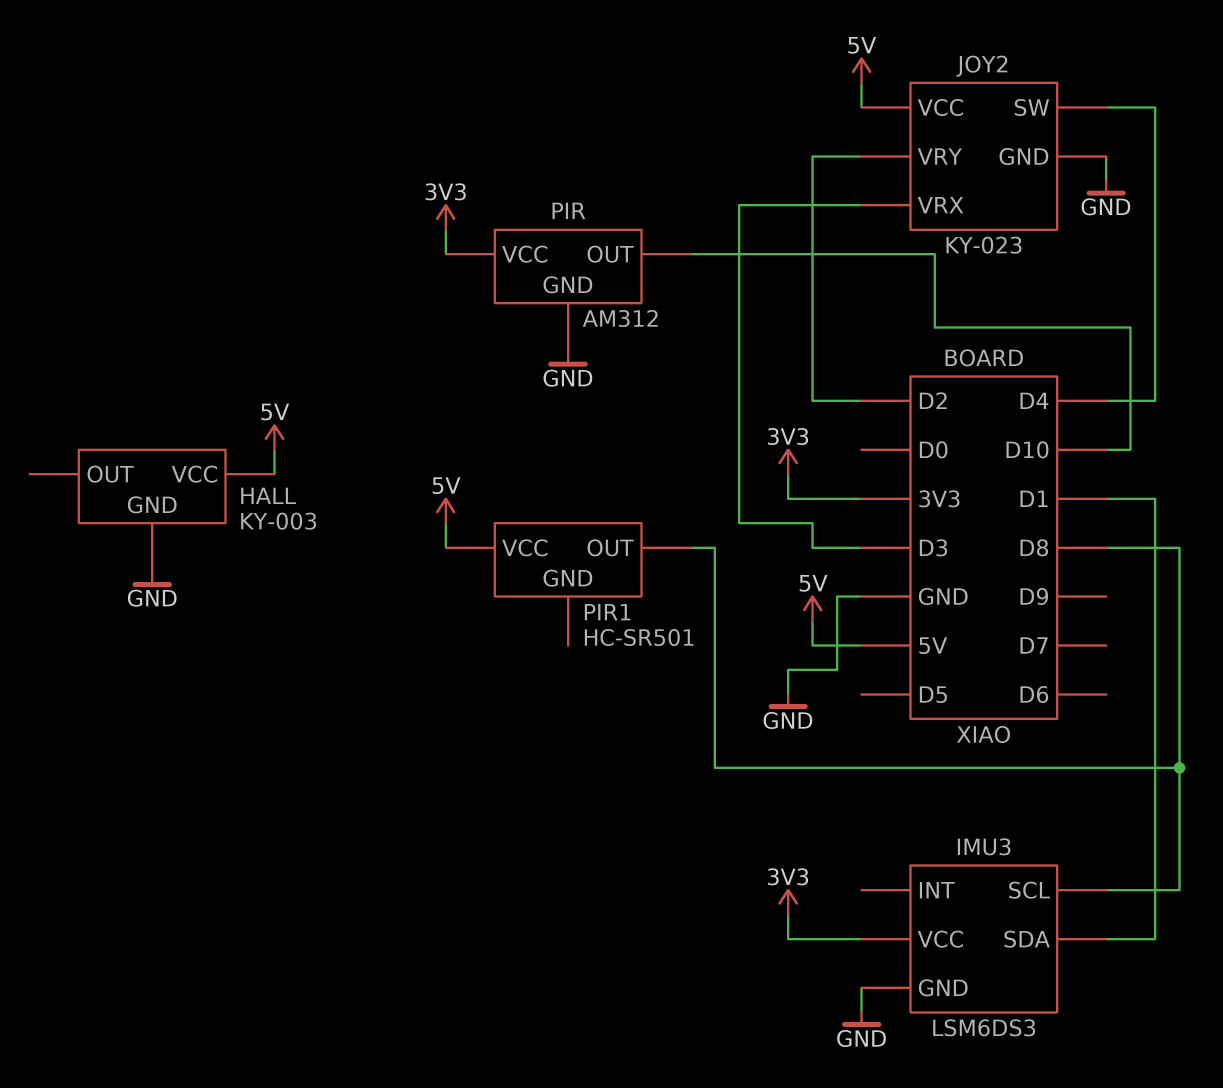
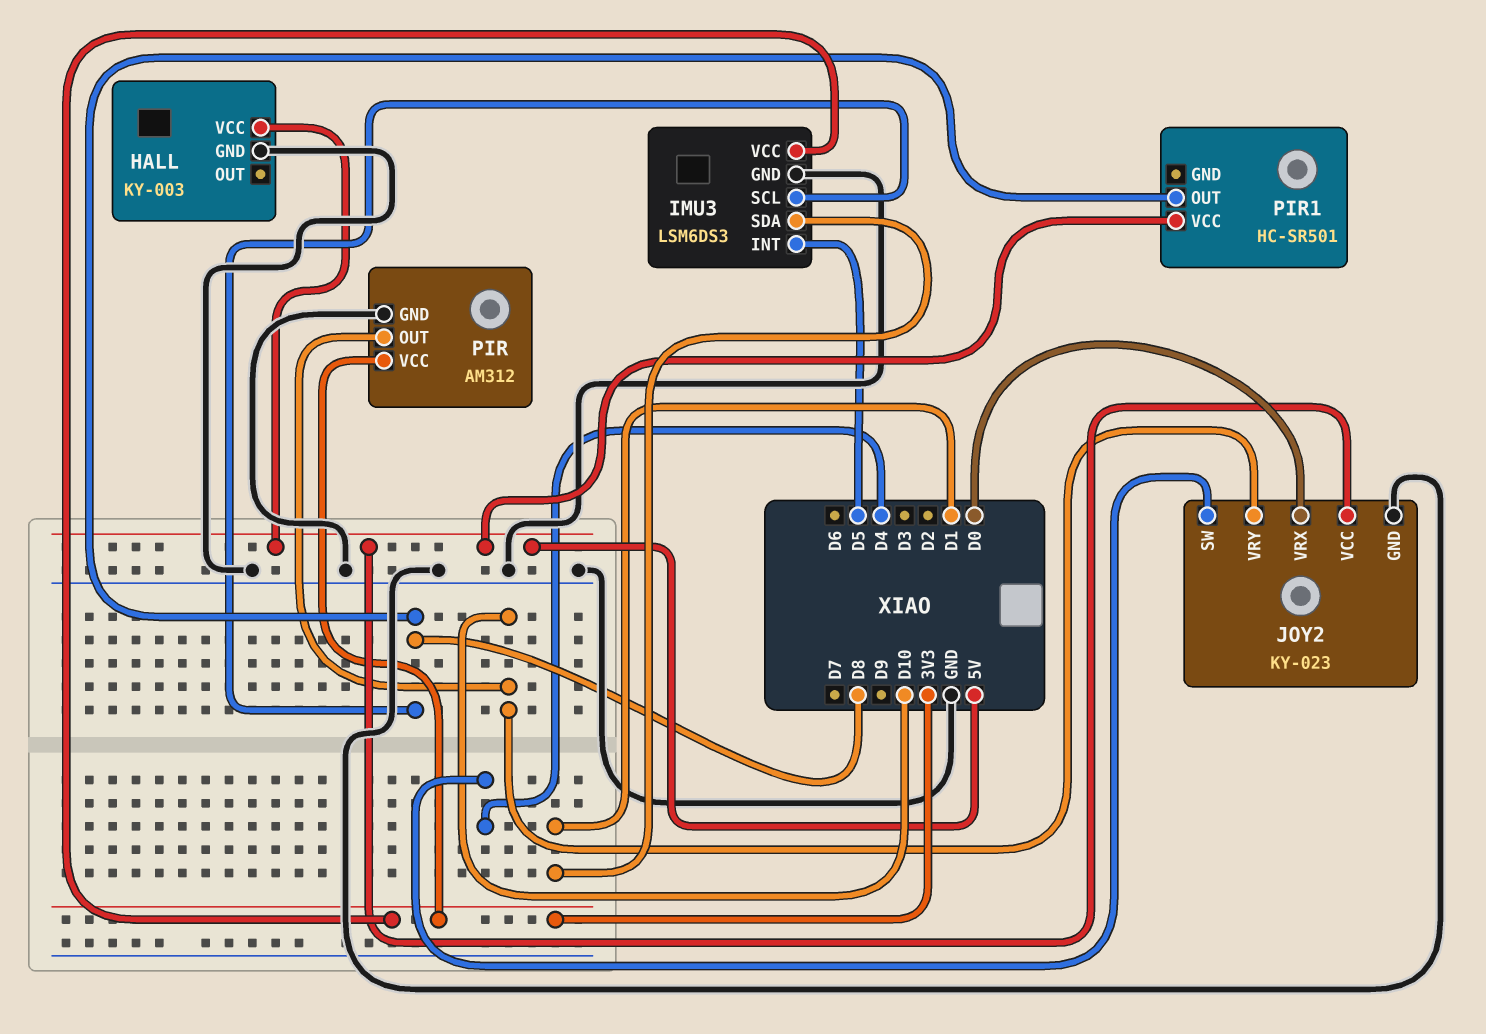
IMU3 pin INT: none -> D5
JOY2 pin VRX: D3 -> D0
JOY2 pin VRY: D2 -> D10

